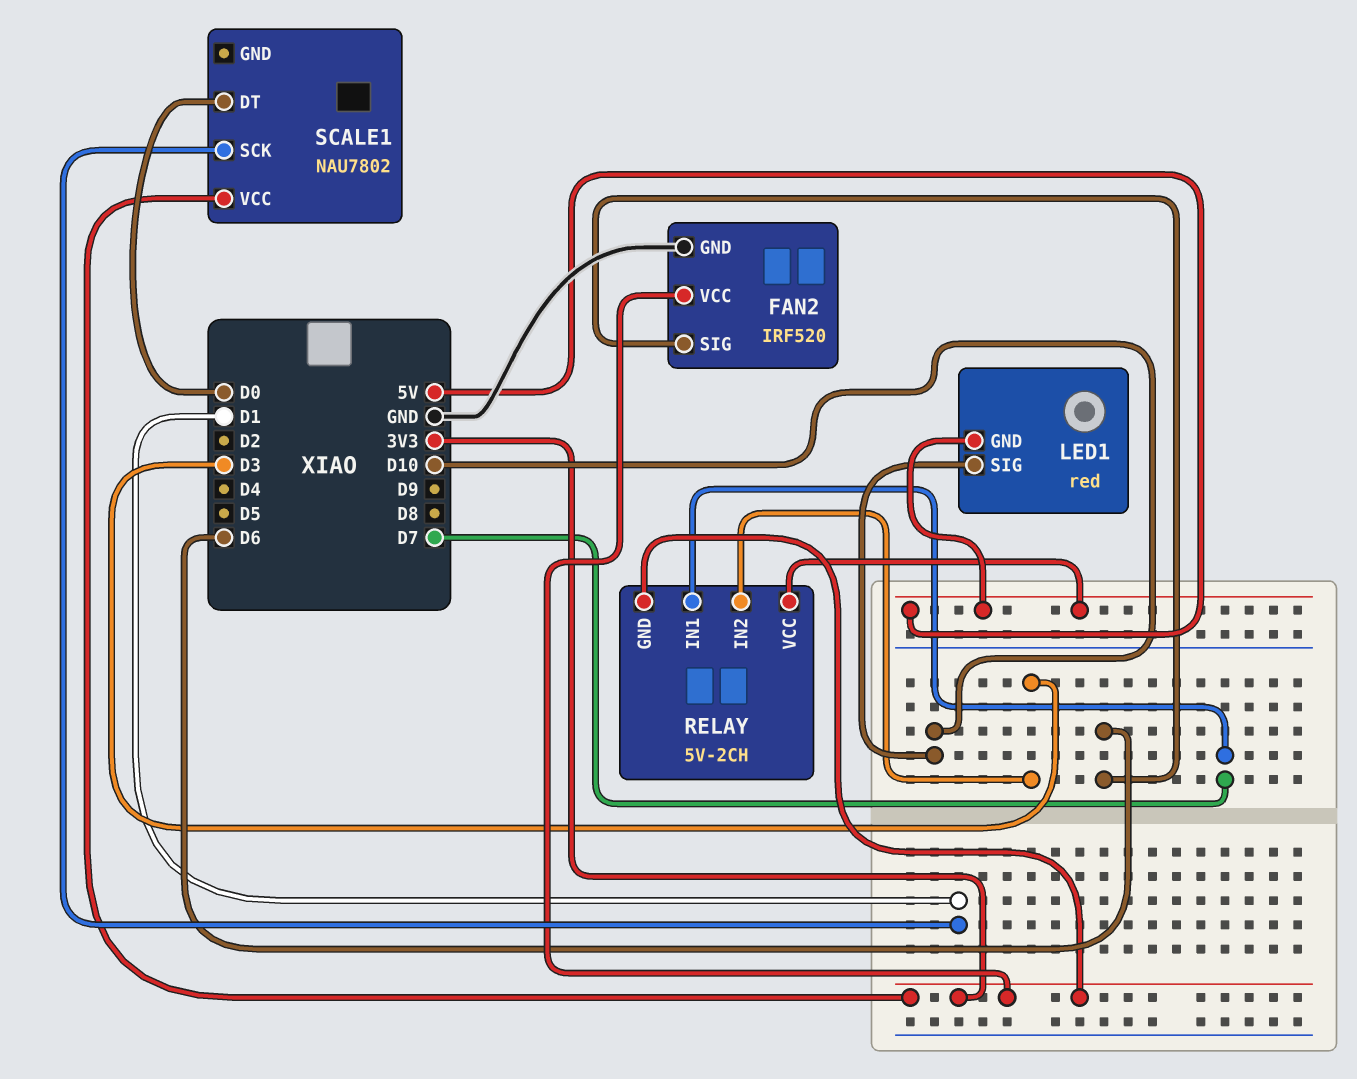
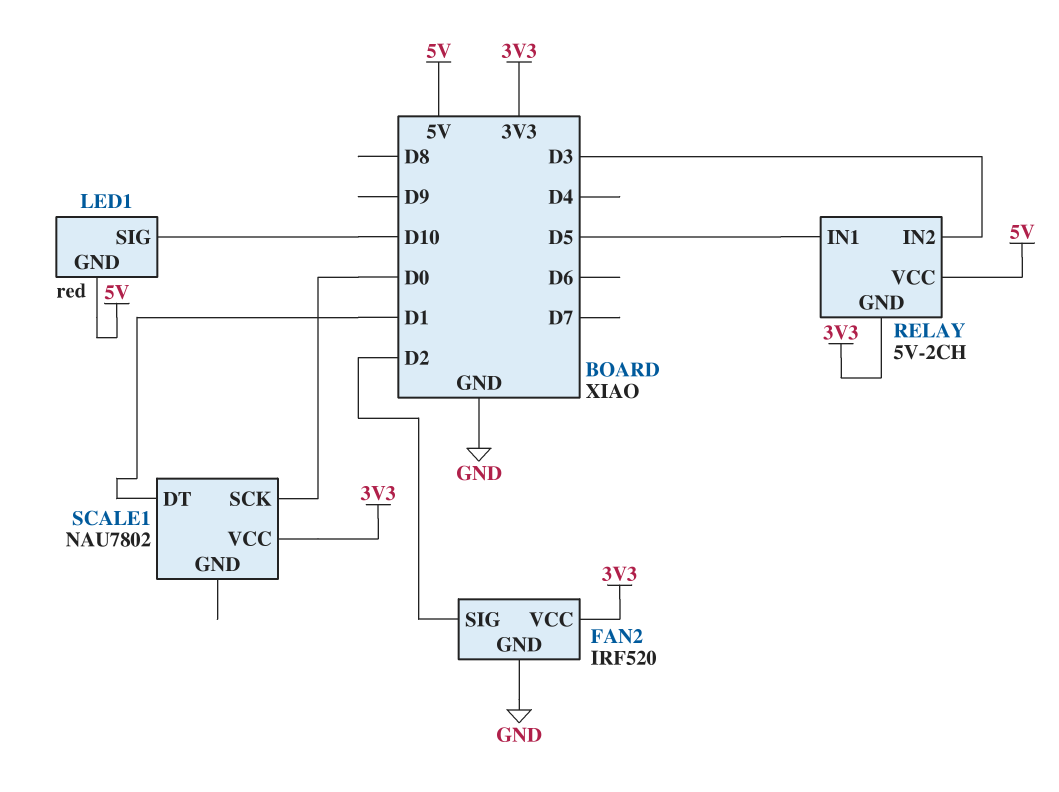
FAN2 pin SIG: D6 -> D2
RELAY pin IN1: D7 -> D5
SCALE1 pin DT: D0 -> D1
SCALE1 pin SCK: D1 -> D0

